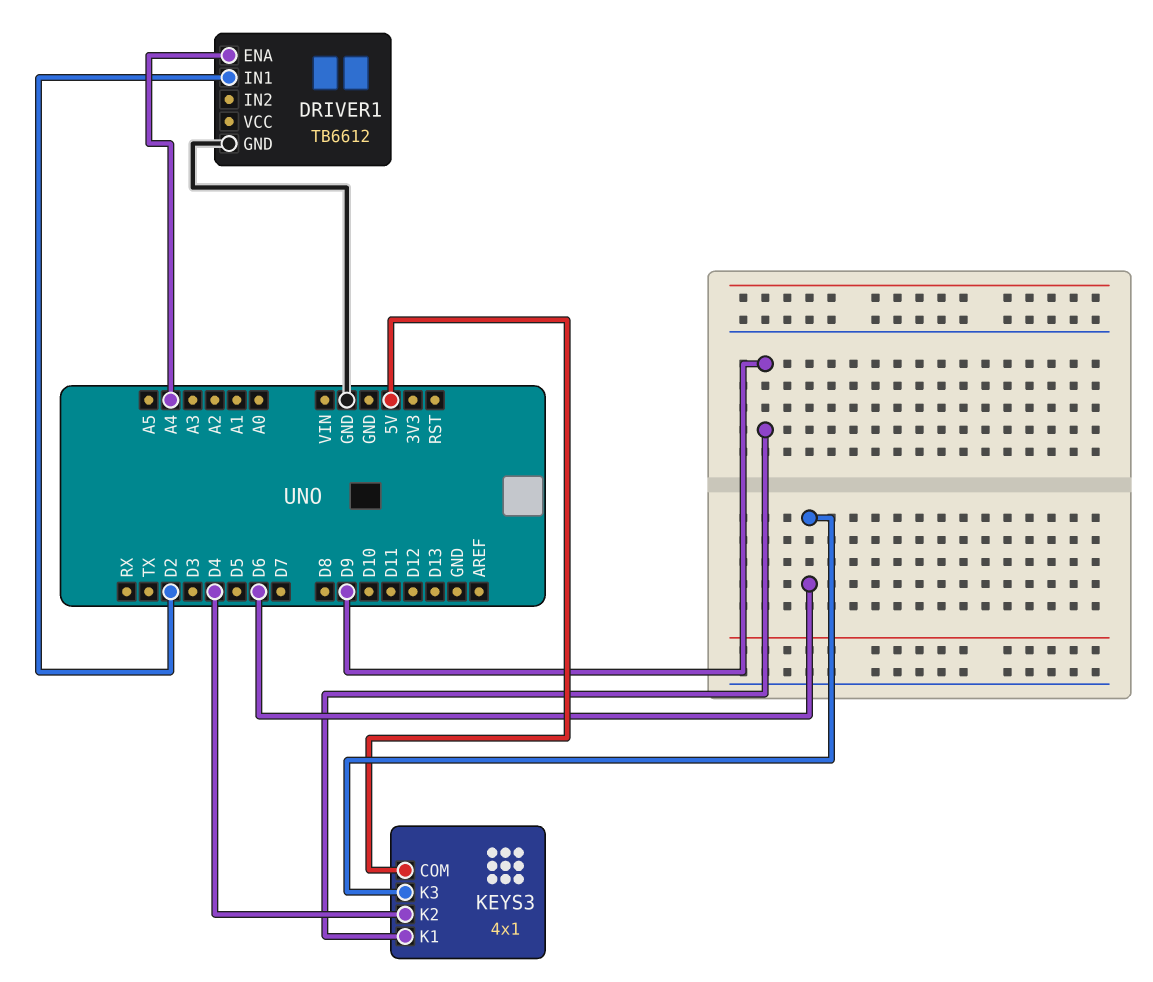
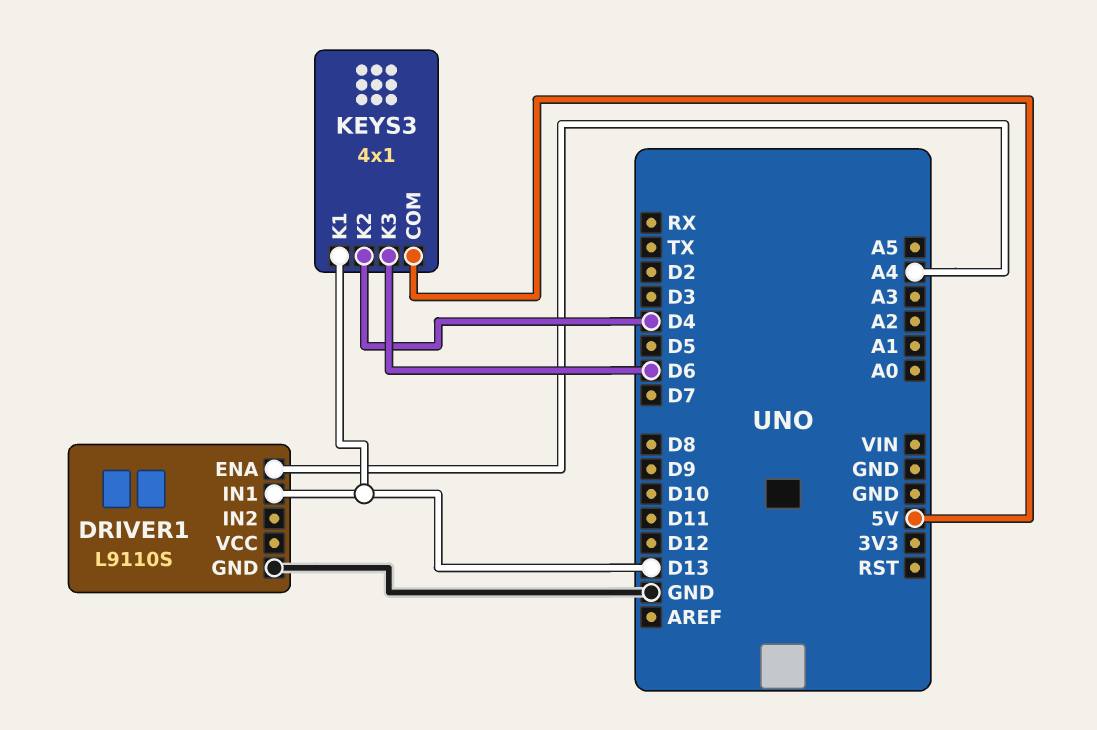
DRIVER1: TB6612 -> L9110S
DRIVER1 pin IN1: D2 -> D13
KEYS3 pin K1: D9 -> D13

